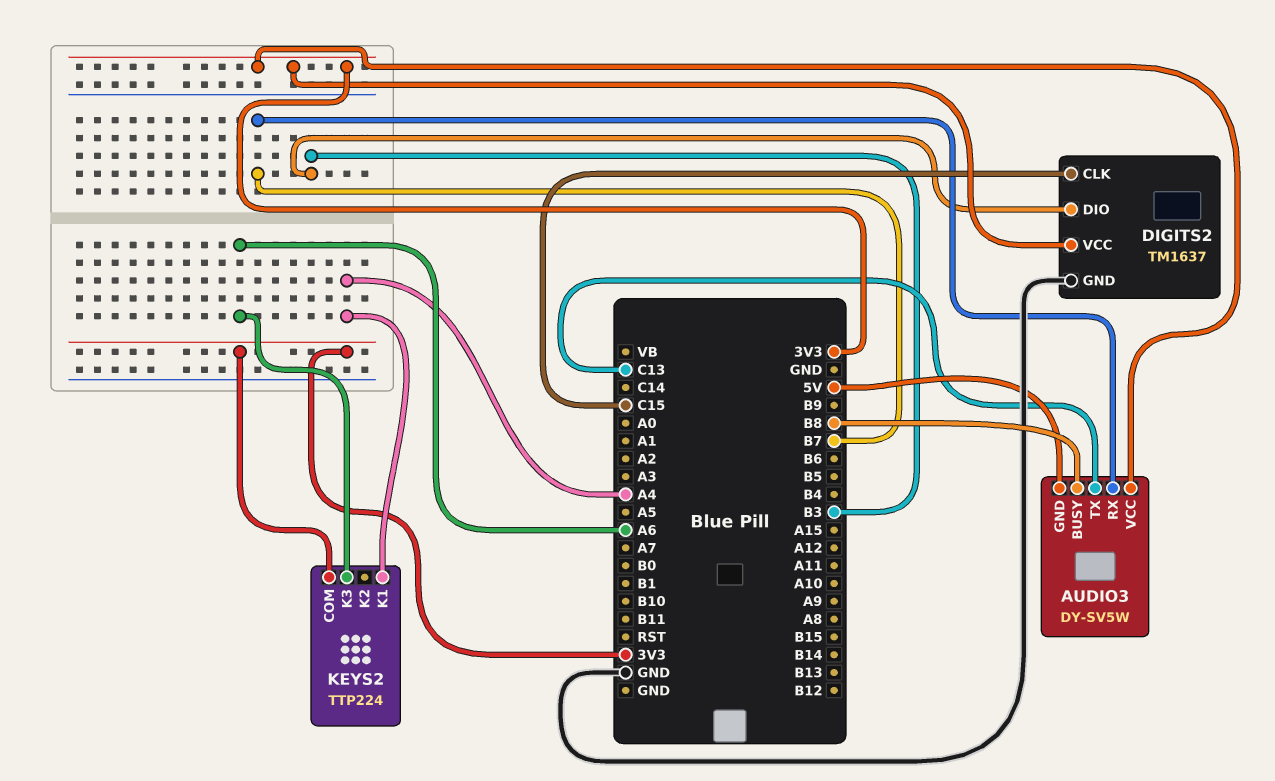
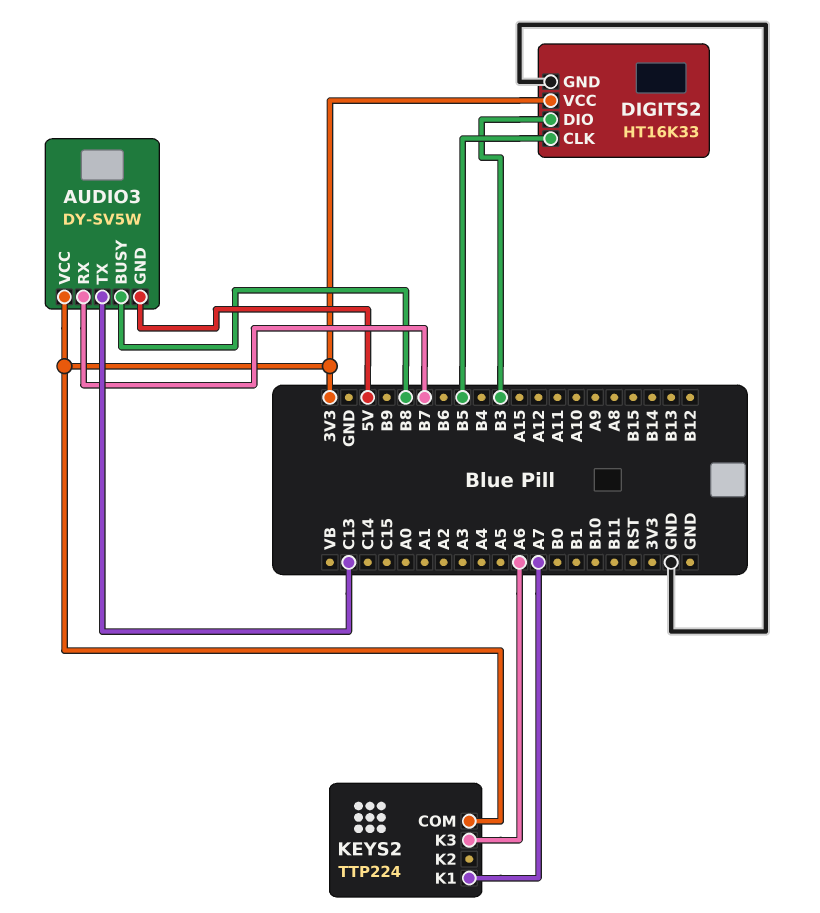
DIGITS2: TM1637 -> HT16K33
DIGITS2 pin CLK: C15 -> B5
KEYS2 pin K1: A4 -> A7

